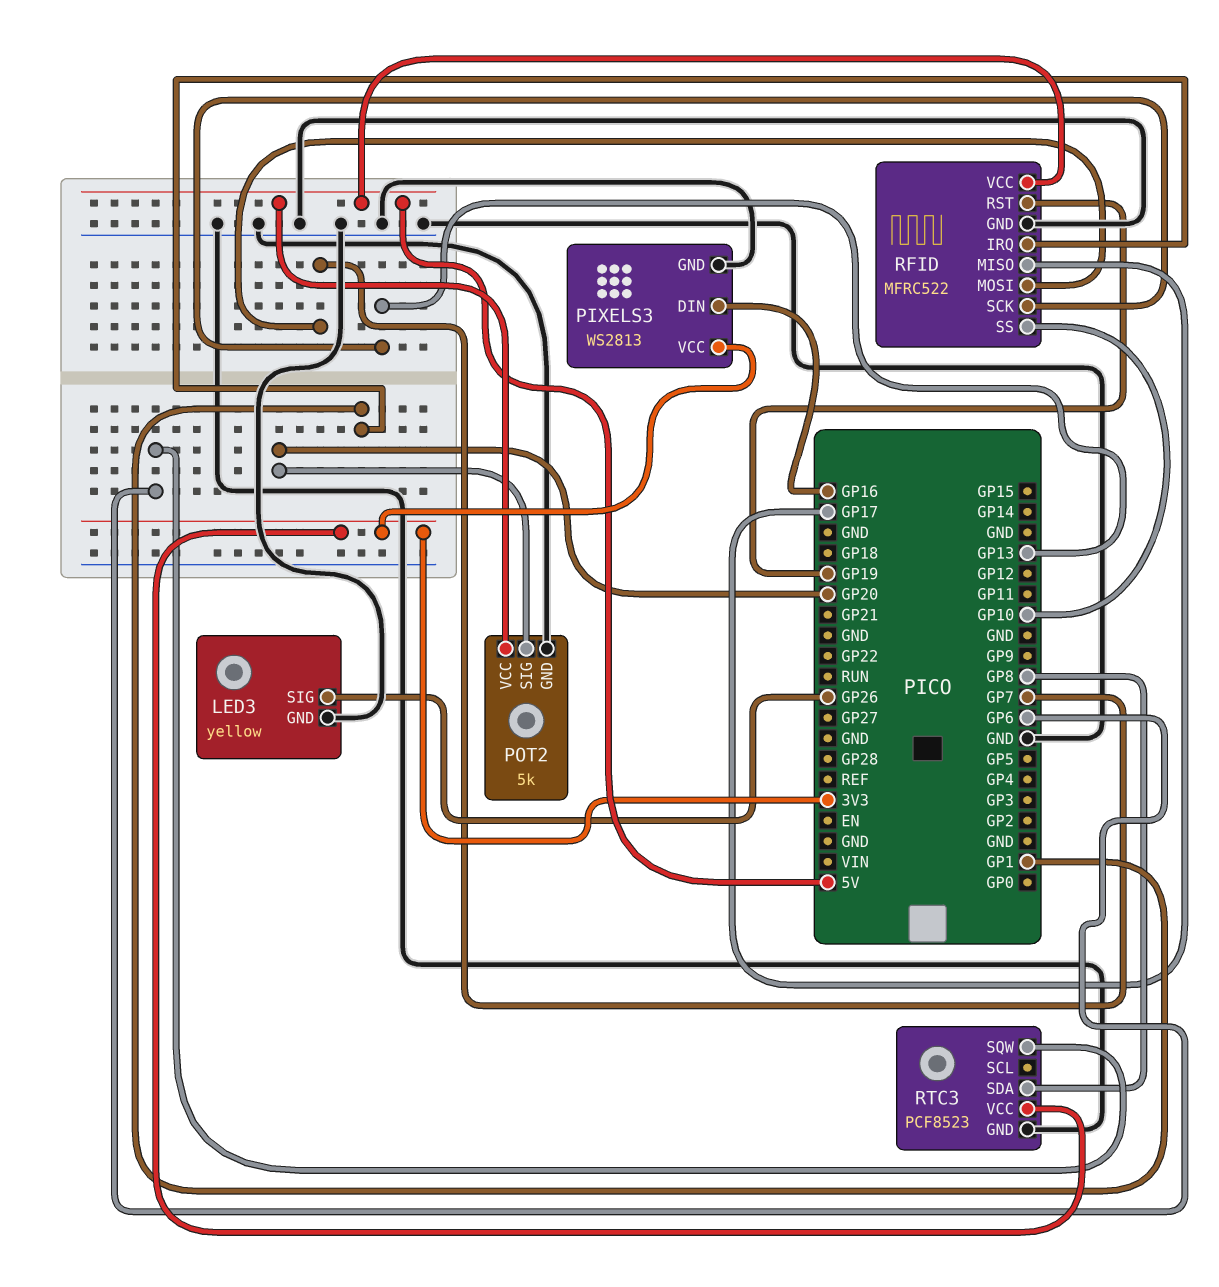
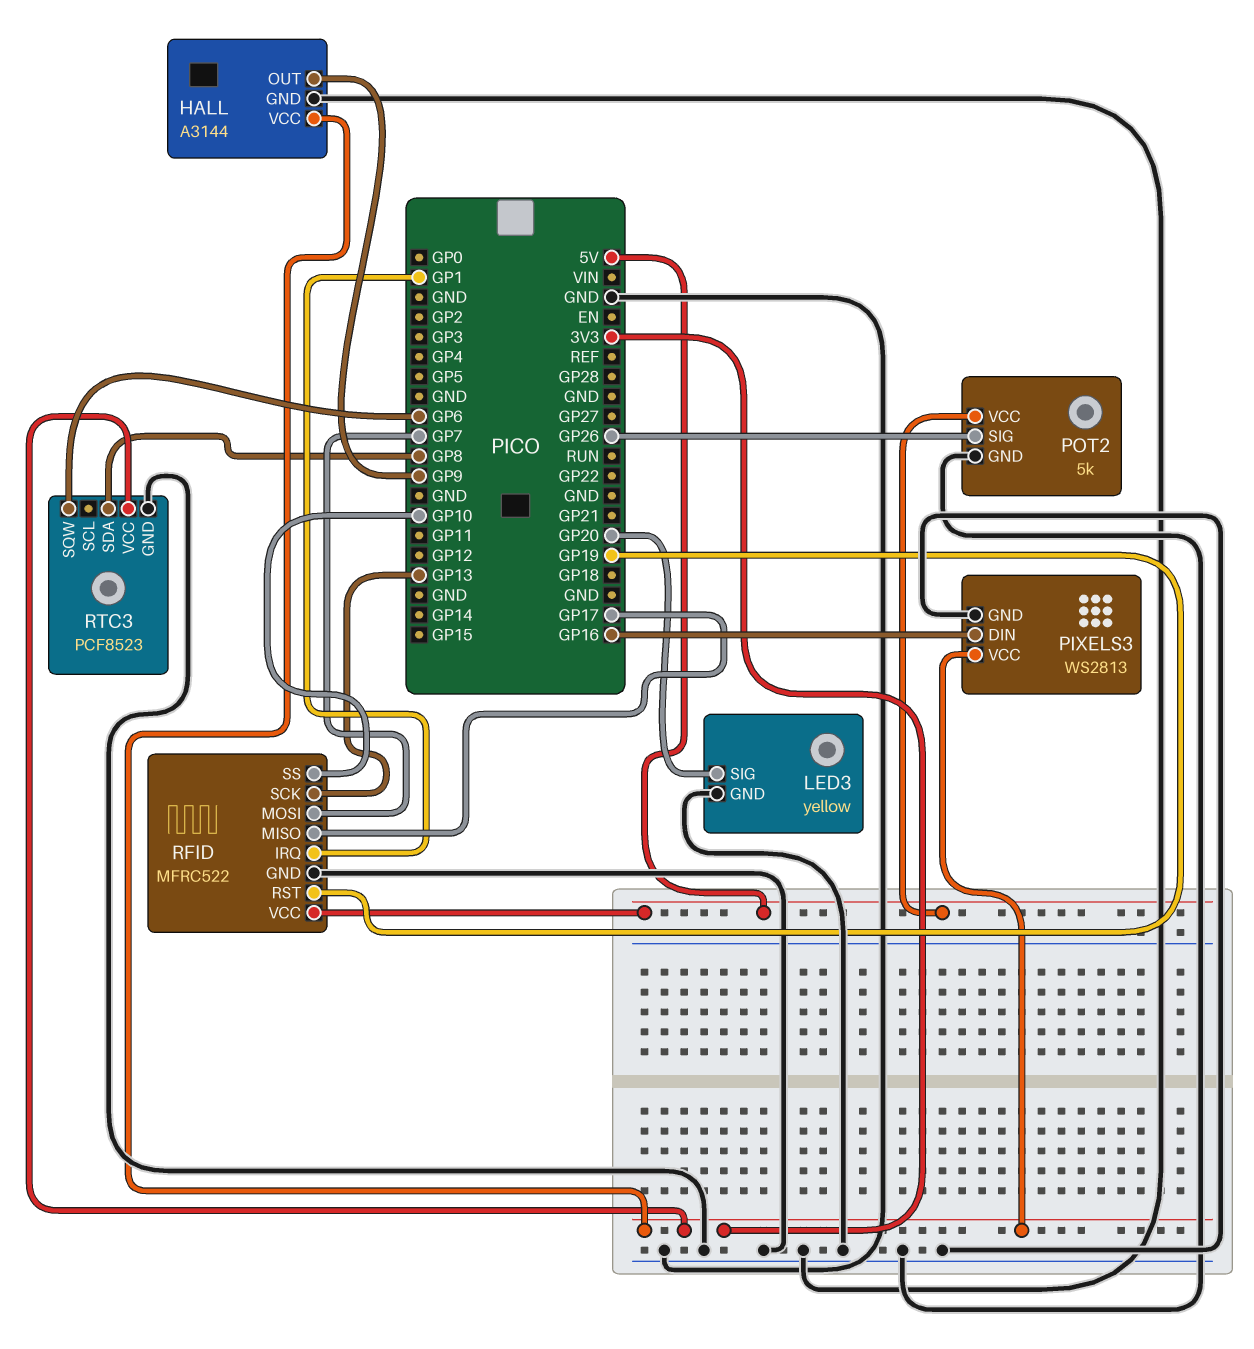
HALL: none -> A3144
HALL pin GND: none -> GND
HALL pin OUT: none -> GP9
HALL pin VCC: none -> 3V3
LED3 pin SIG: GP26 -> GP20
POT2 pin SIG: GP20 -> GP26

